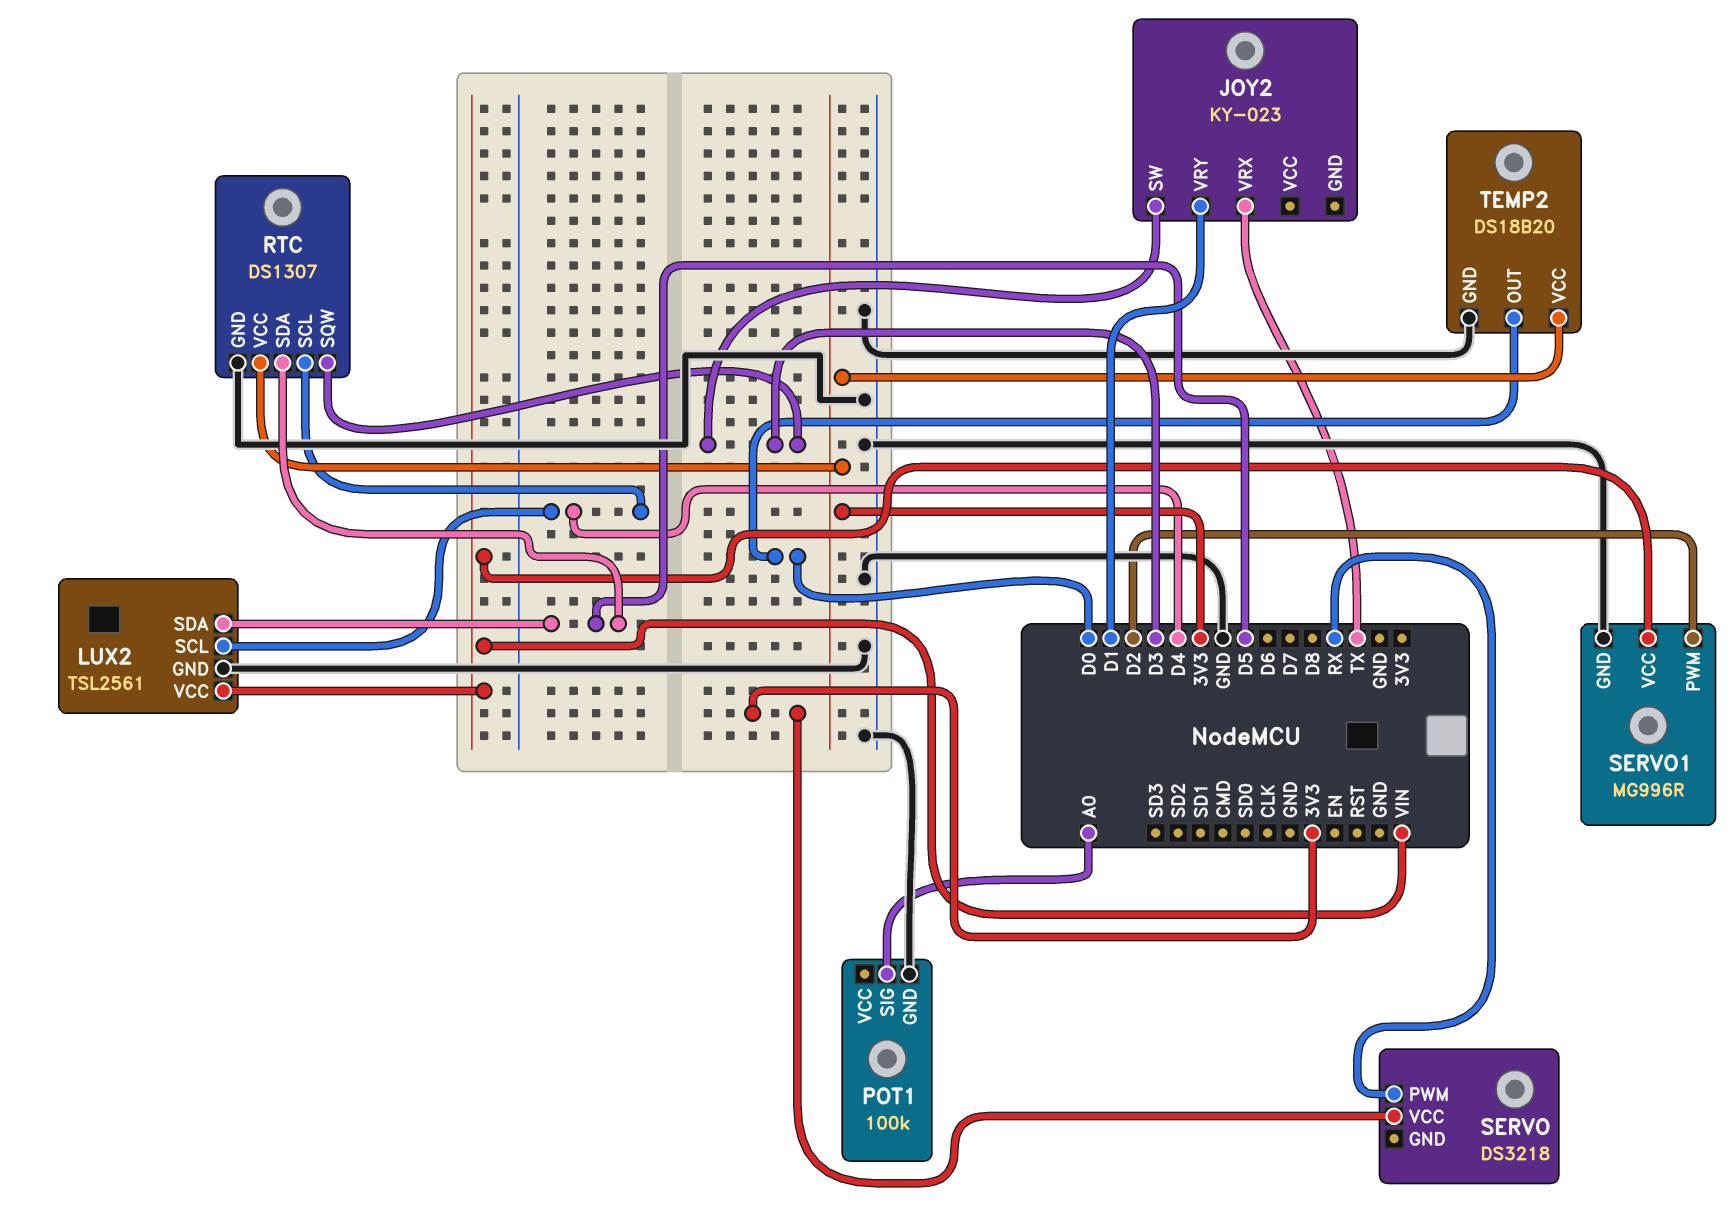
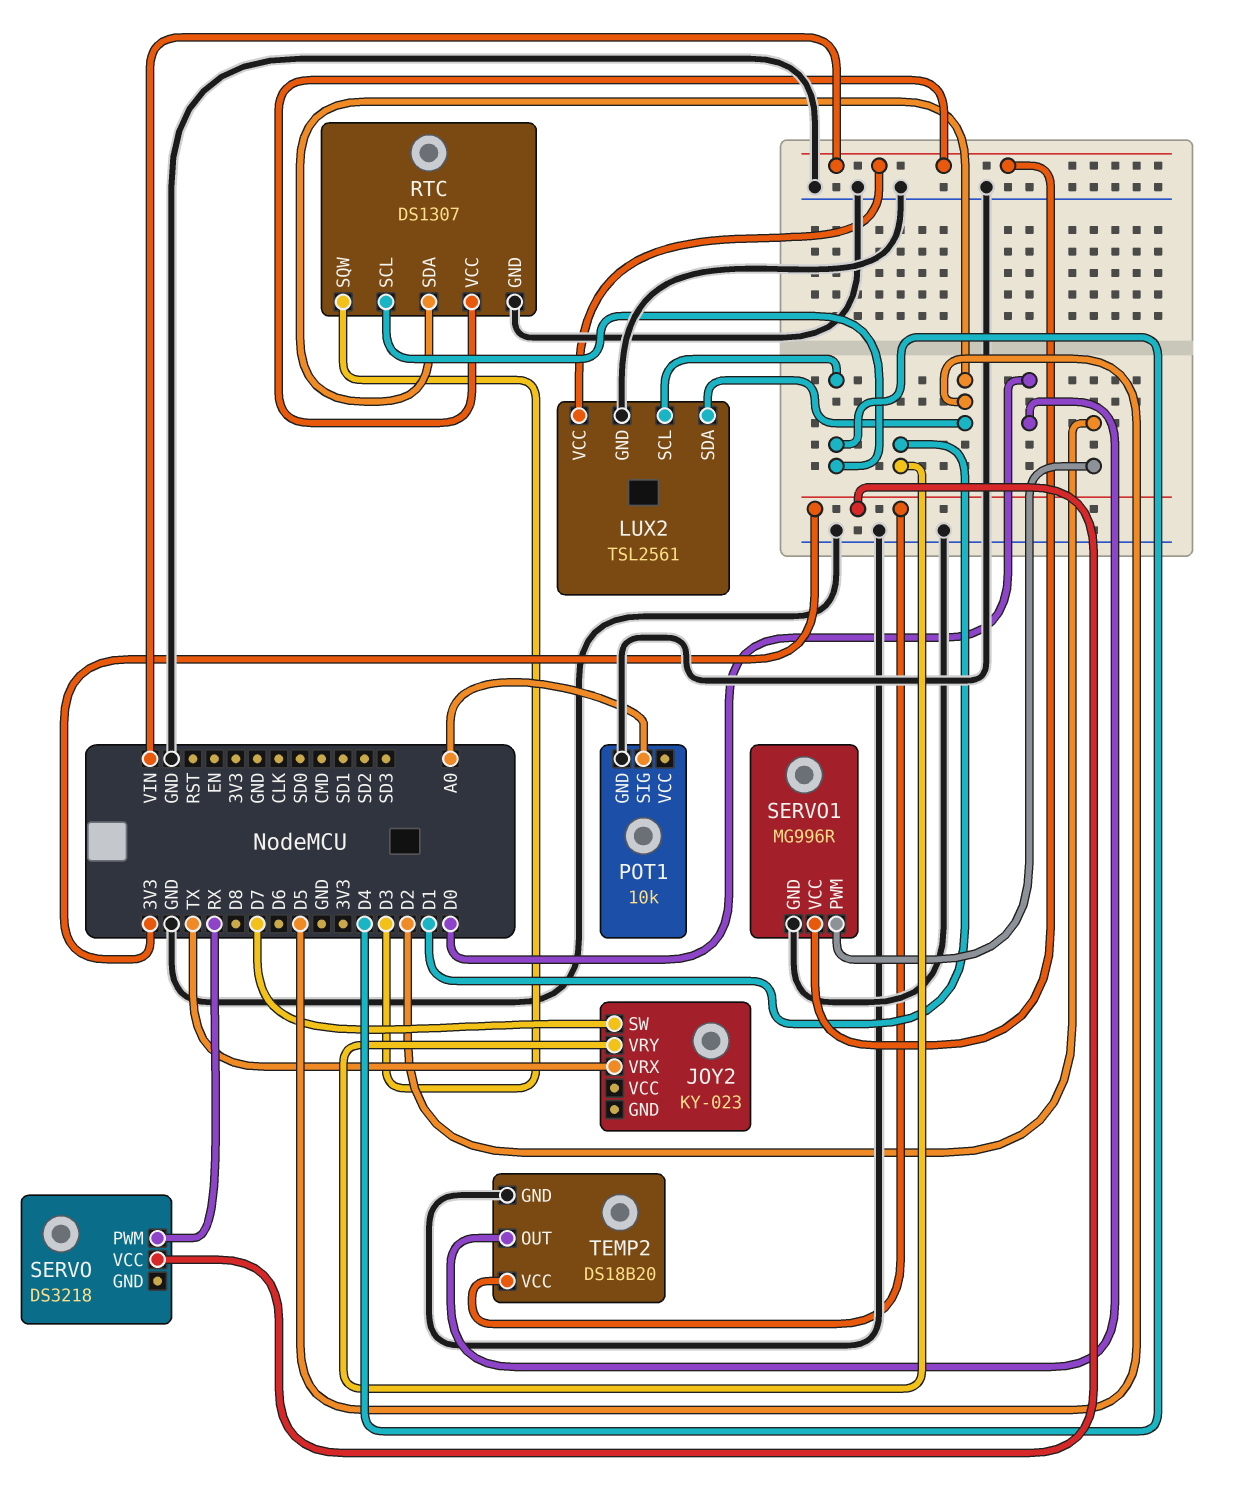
JOY2 pin SW: D3 -> D7
POT1: 100k -> 10k
RTC pin VCC: 3V3 -> VIN

